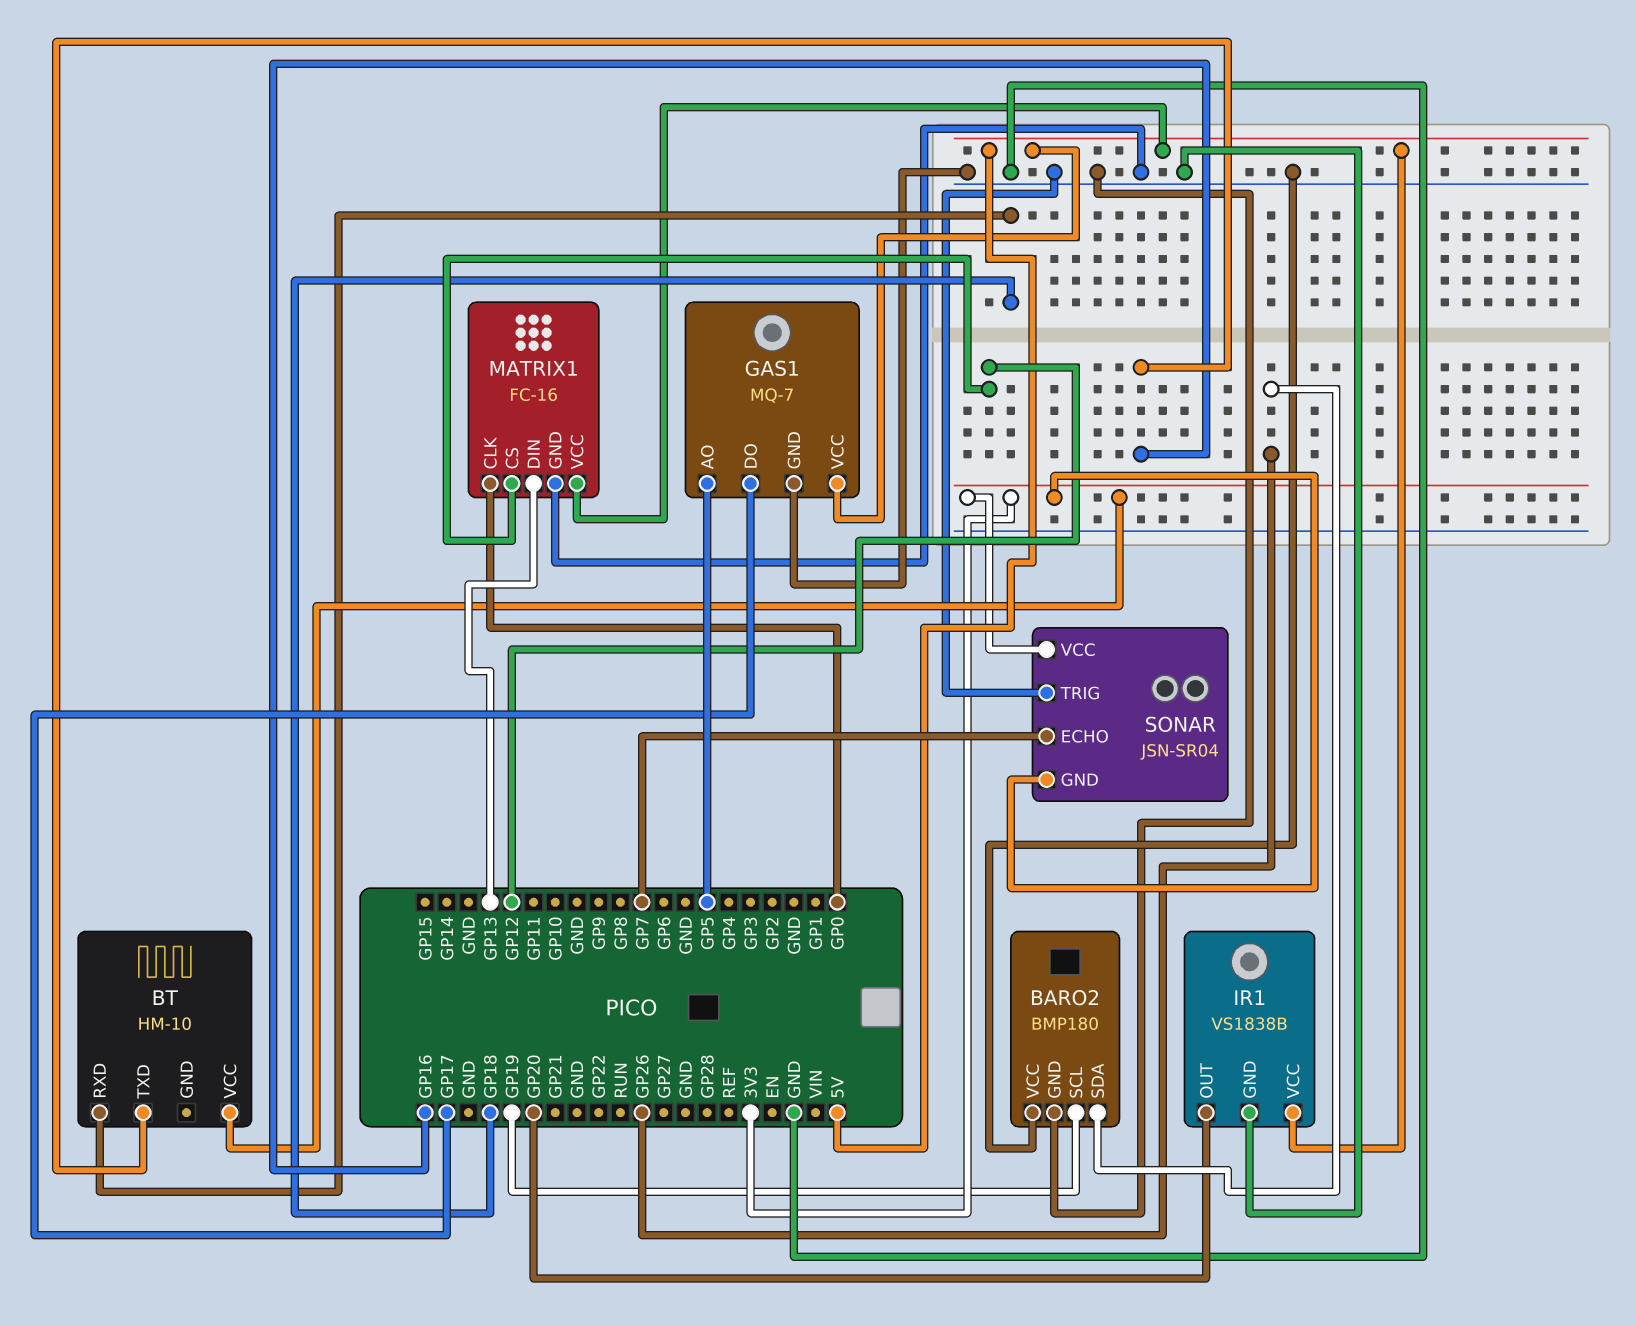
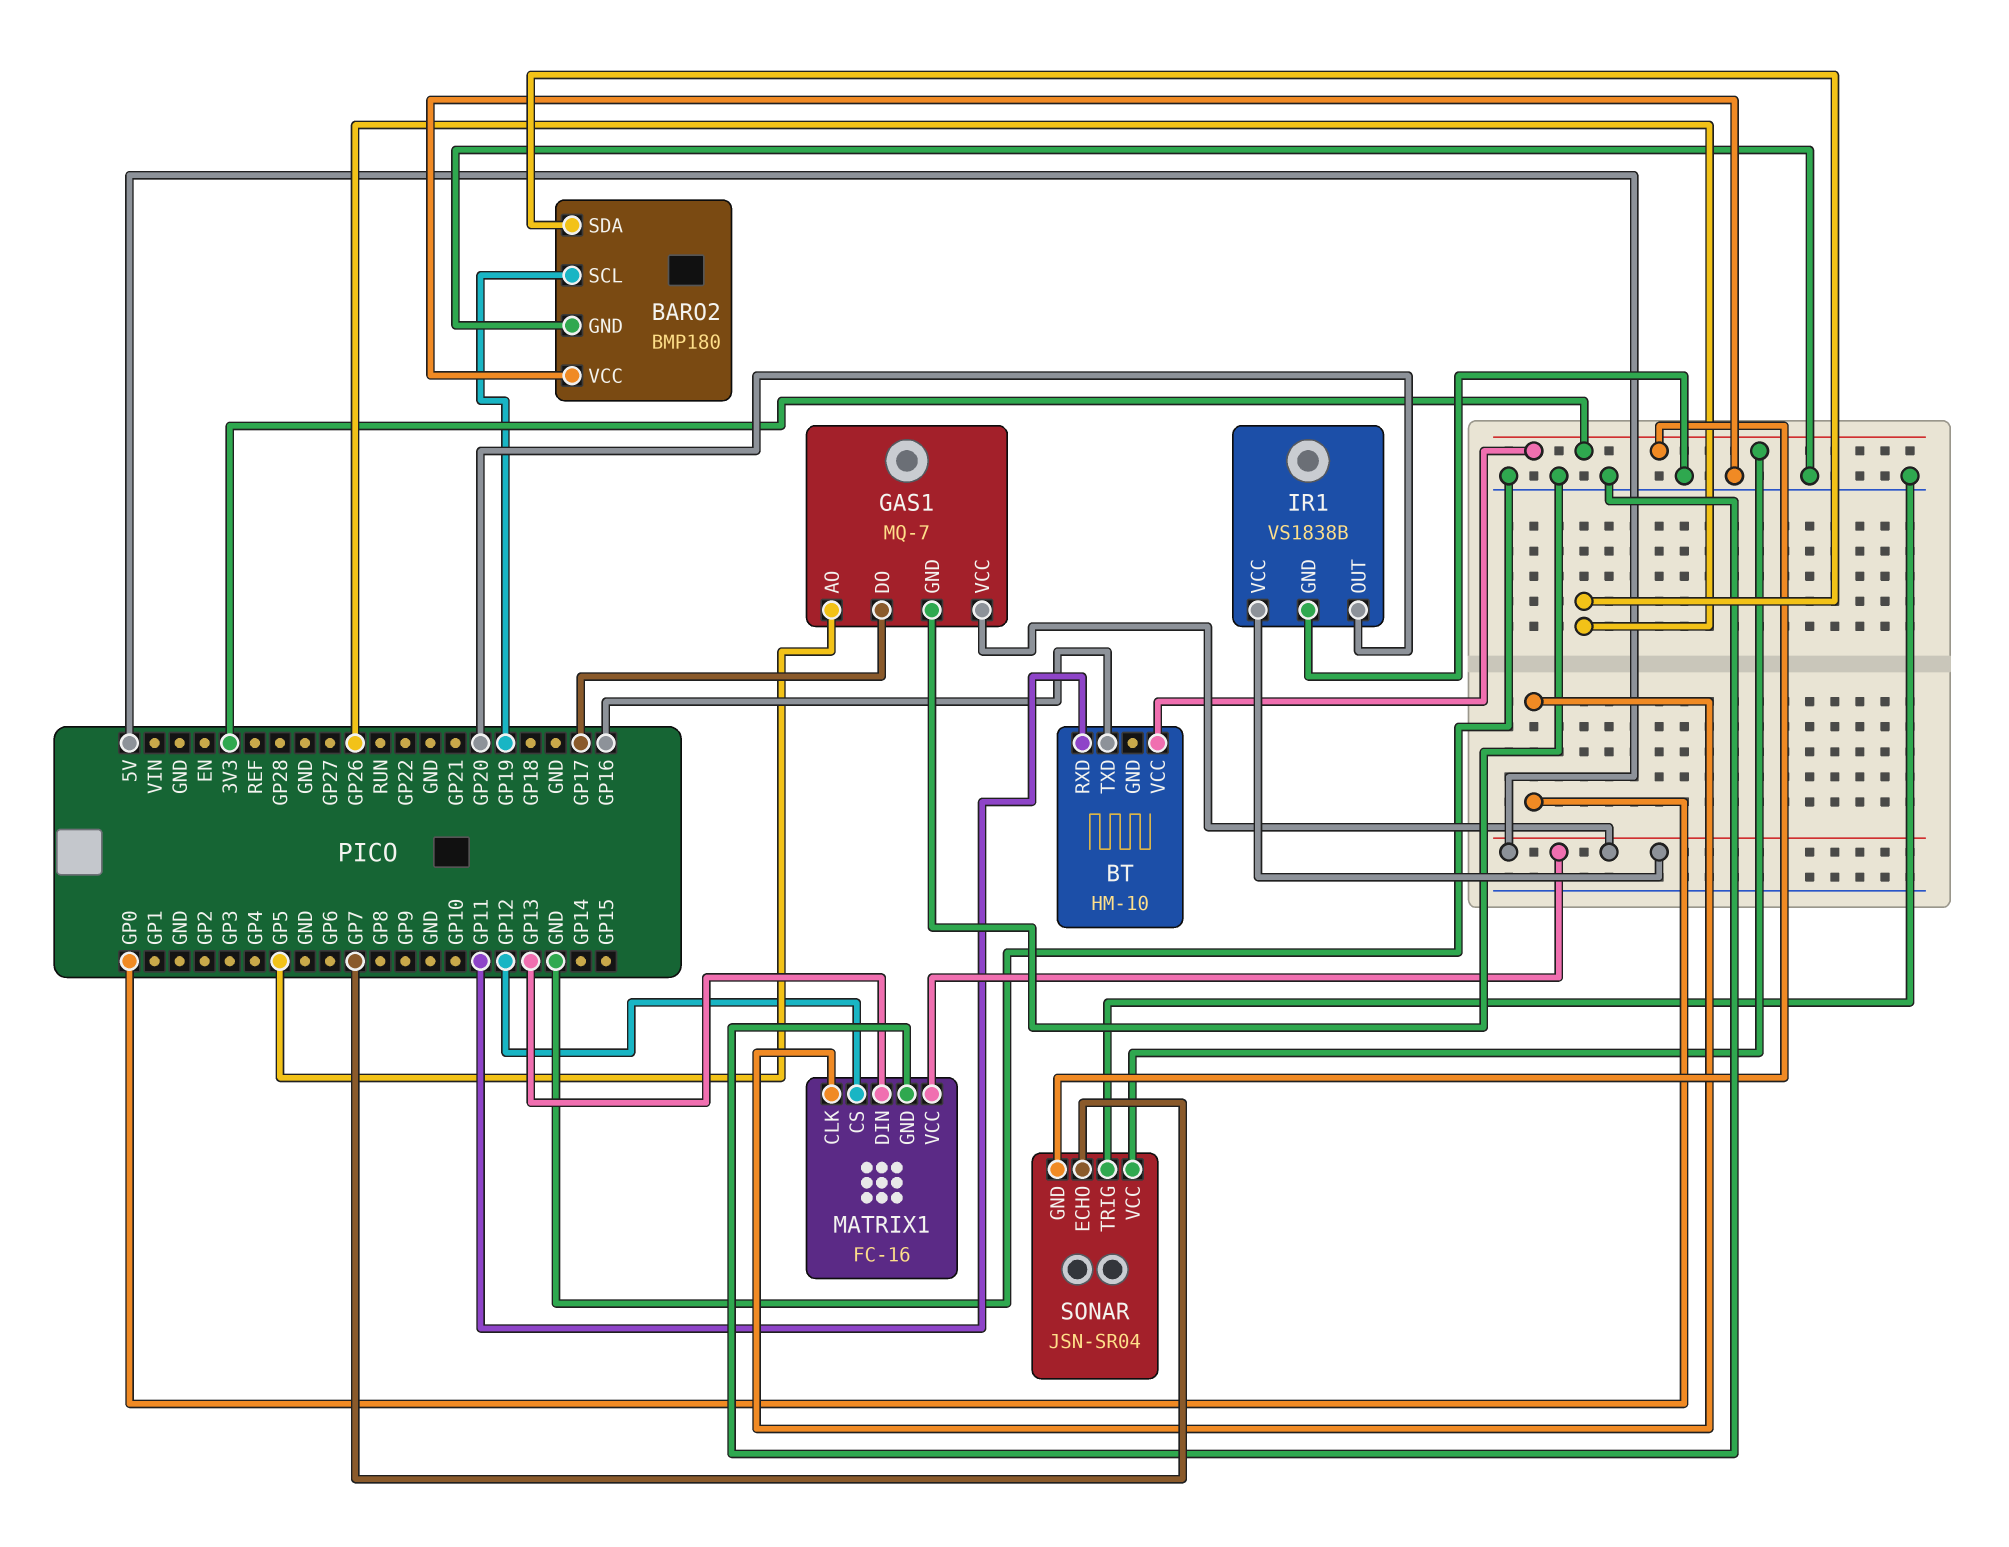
BT pin RXD: GP18 -> GP11

